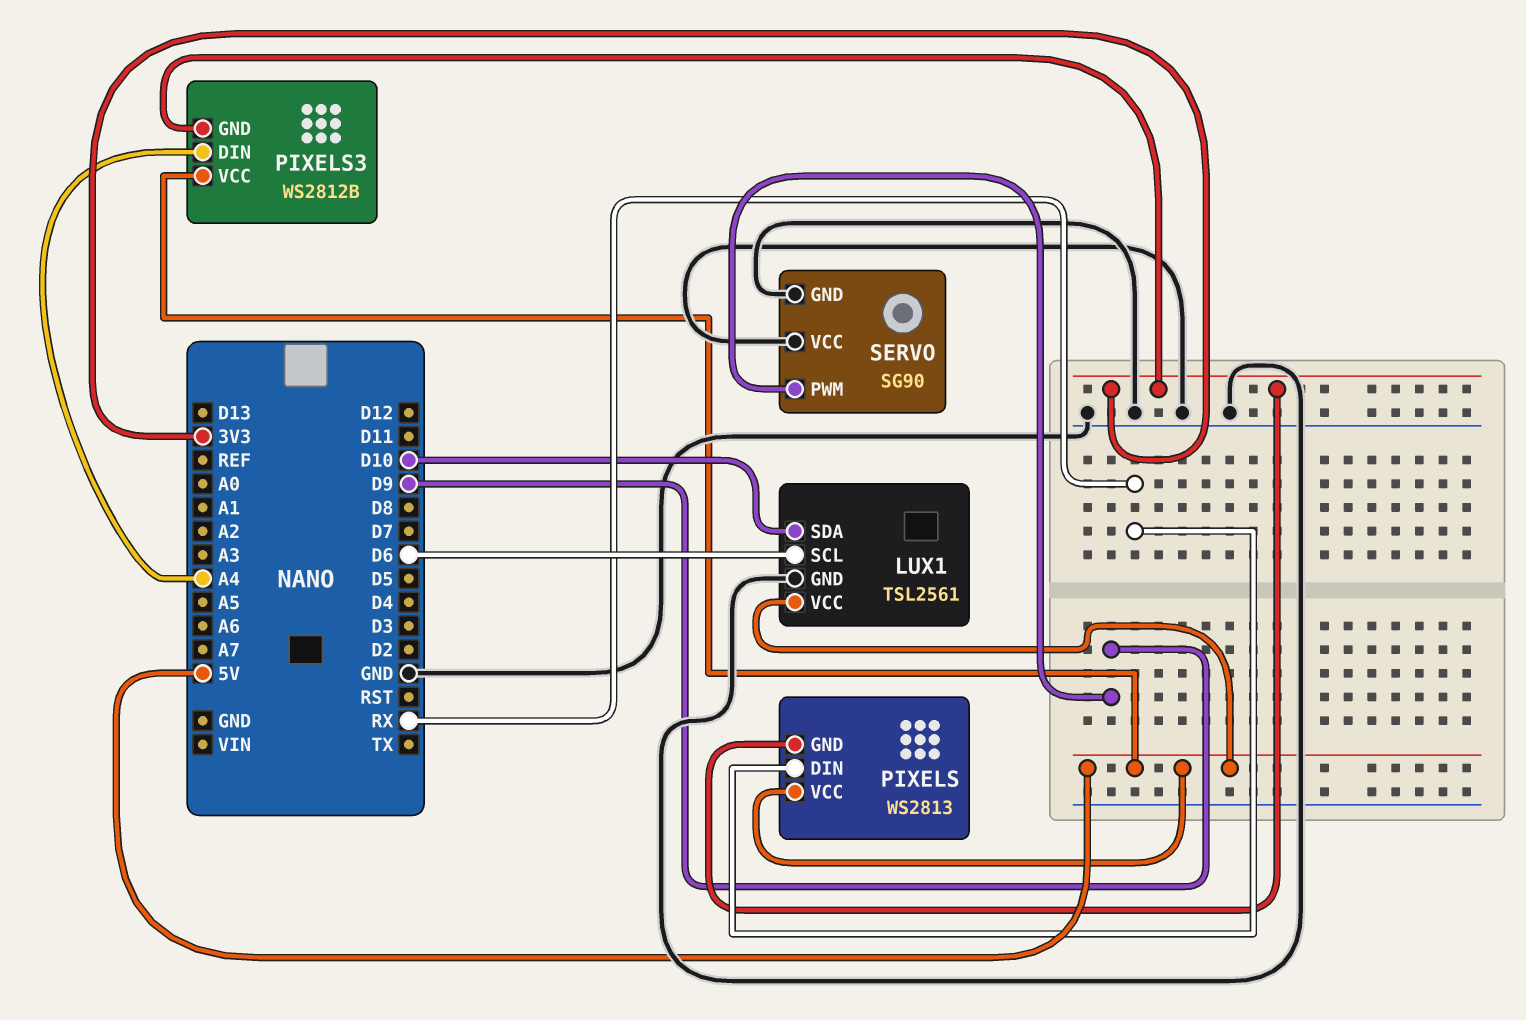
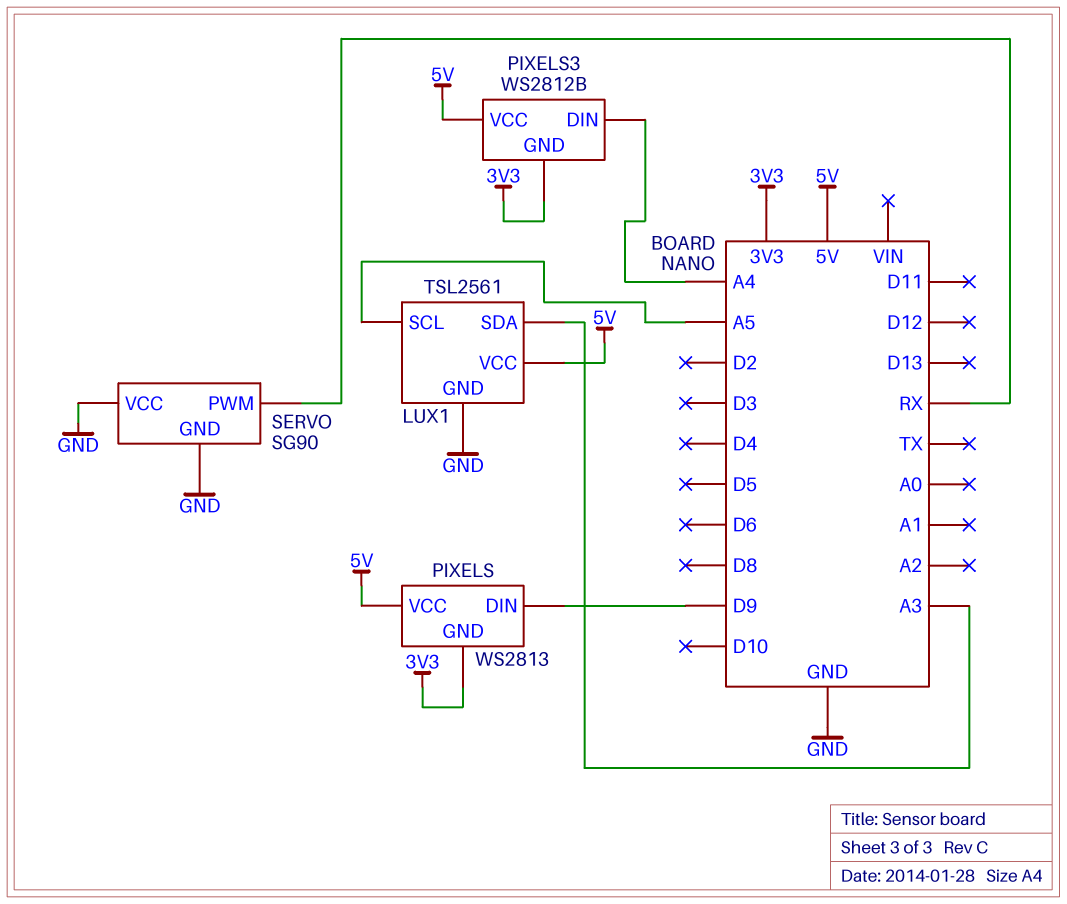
LUX1 pin SCL: D6 -> A5
LUX1 pin SDA: D10 -> A3
PIXELS pin DIN: RX -> D9
SERVO pin PWM: D9 -> RX

